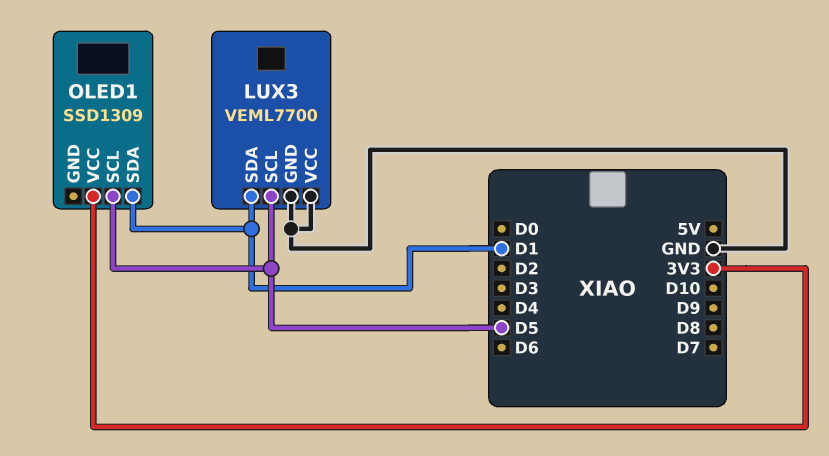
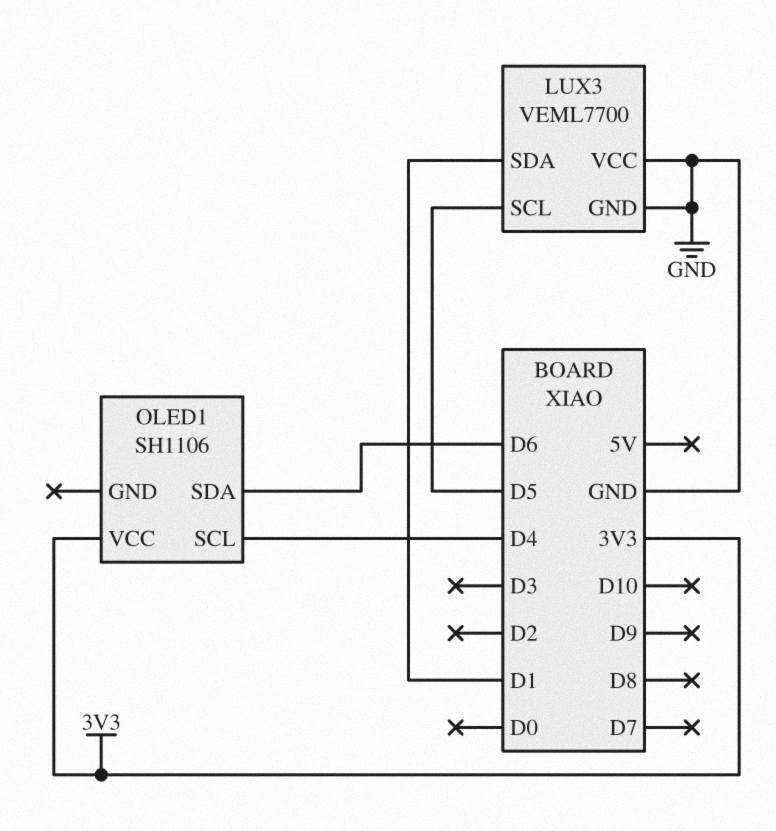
OLED1: SSD1309 -> SH1106
OLED1 pin SCL: D5 -> D4
OLED1 pin SDA: D1 -> D6

